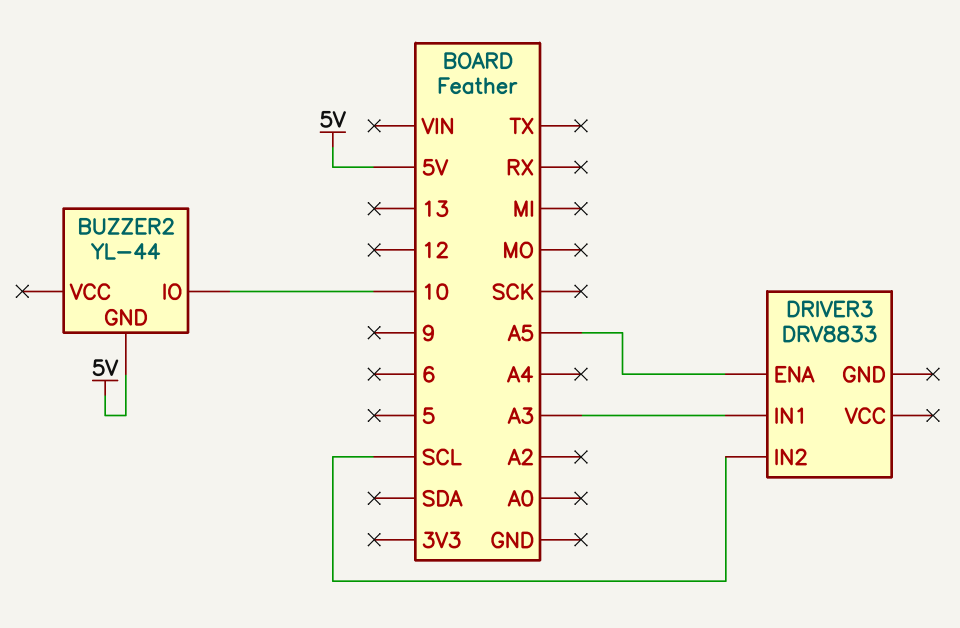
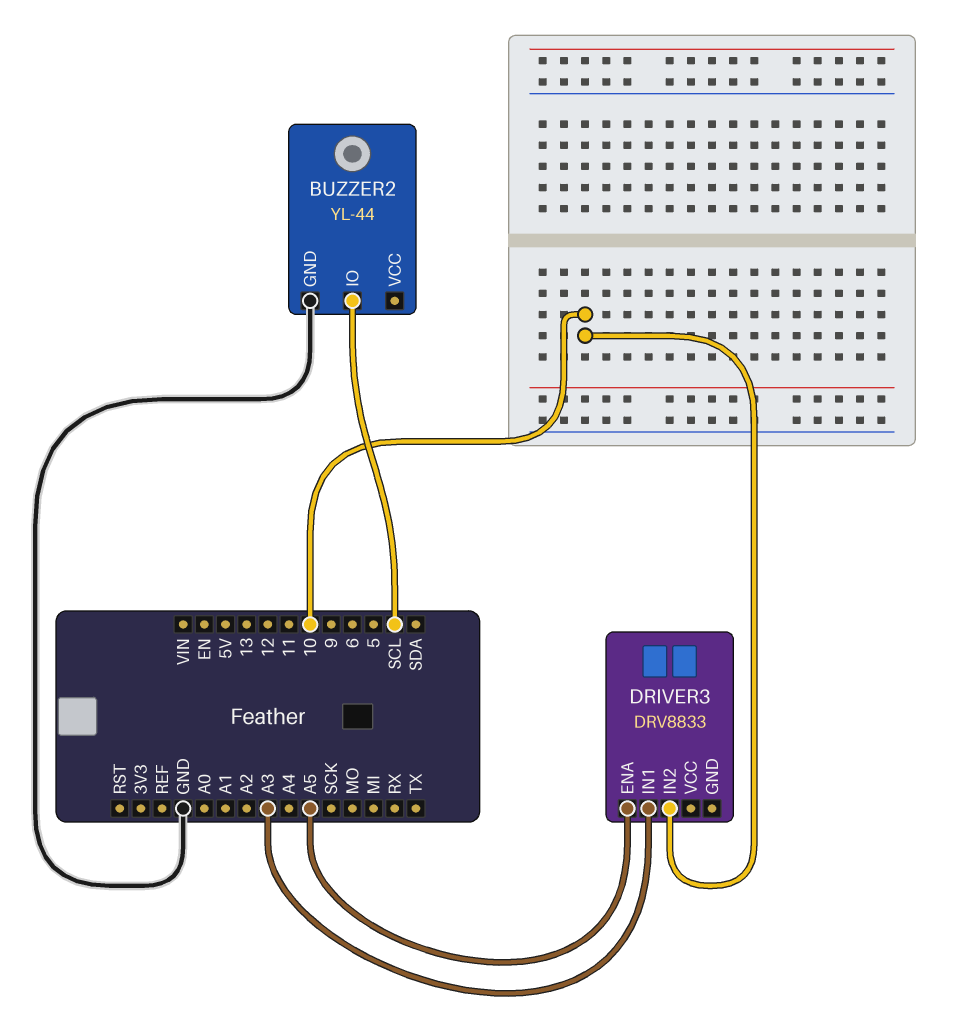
BUZZER2 pin GND: 5V -> GND
BUZZER2 pin IO: 10 -> SCL
DRIVER3 pin IN2: SCL -> 10

